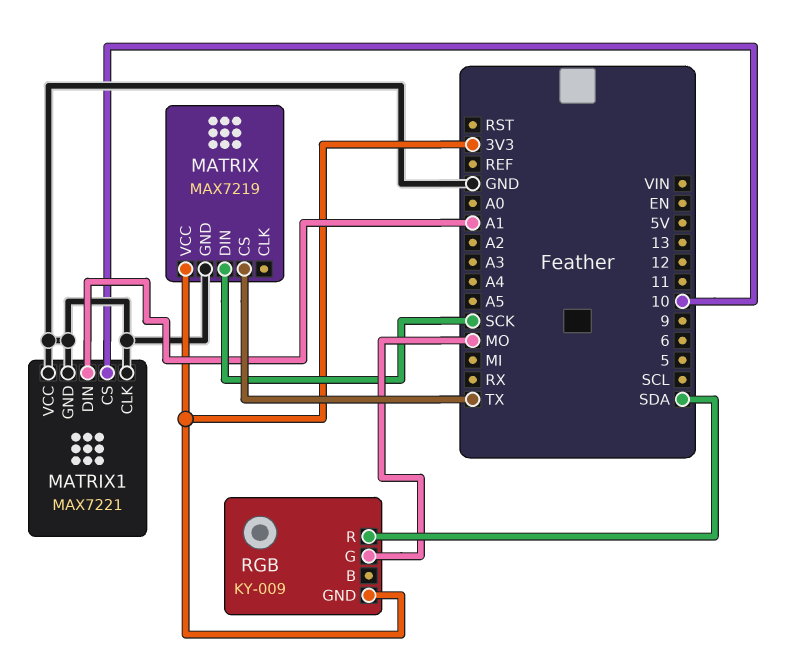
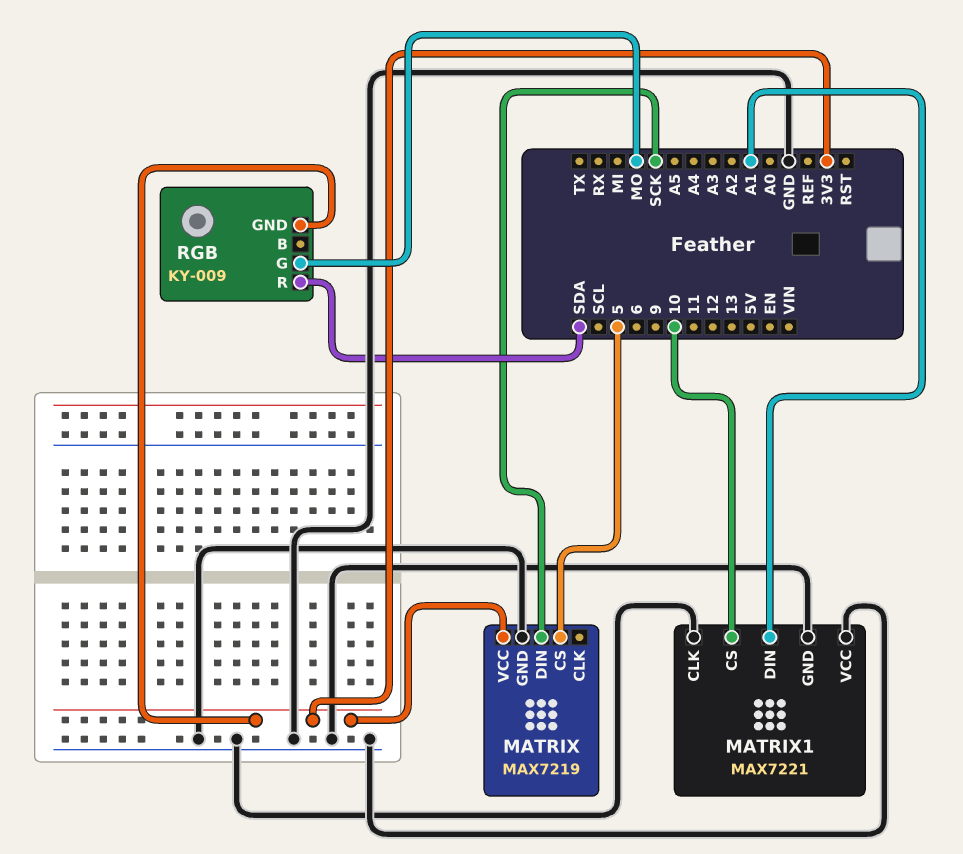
MATRIX pin CS: TX -> 5

